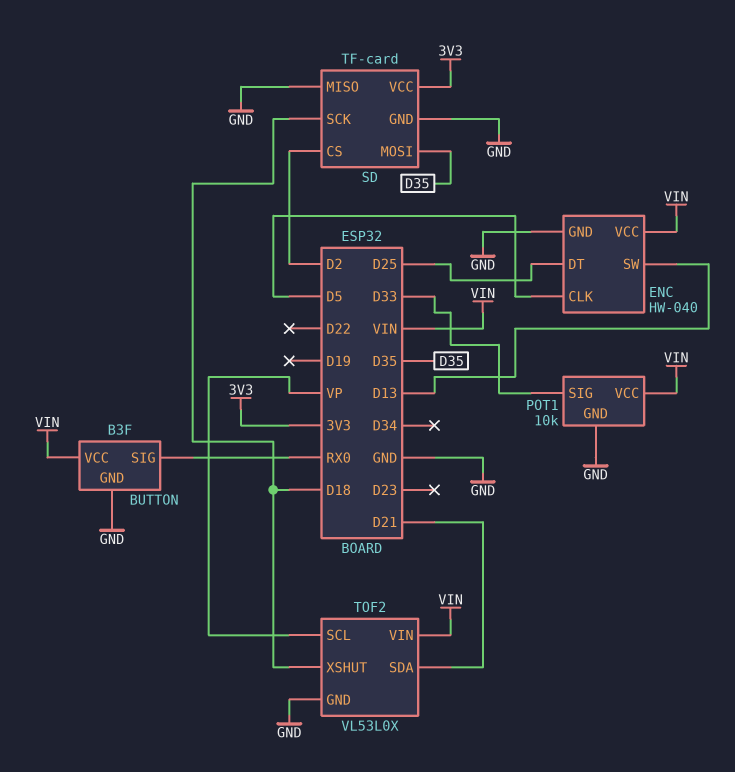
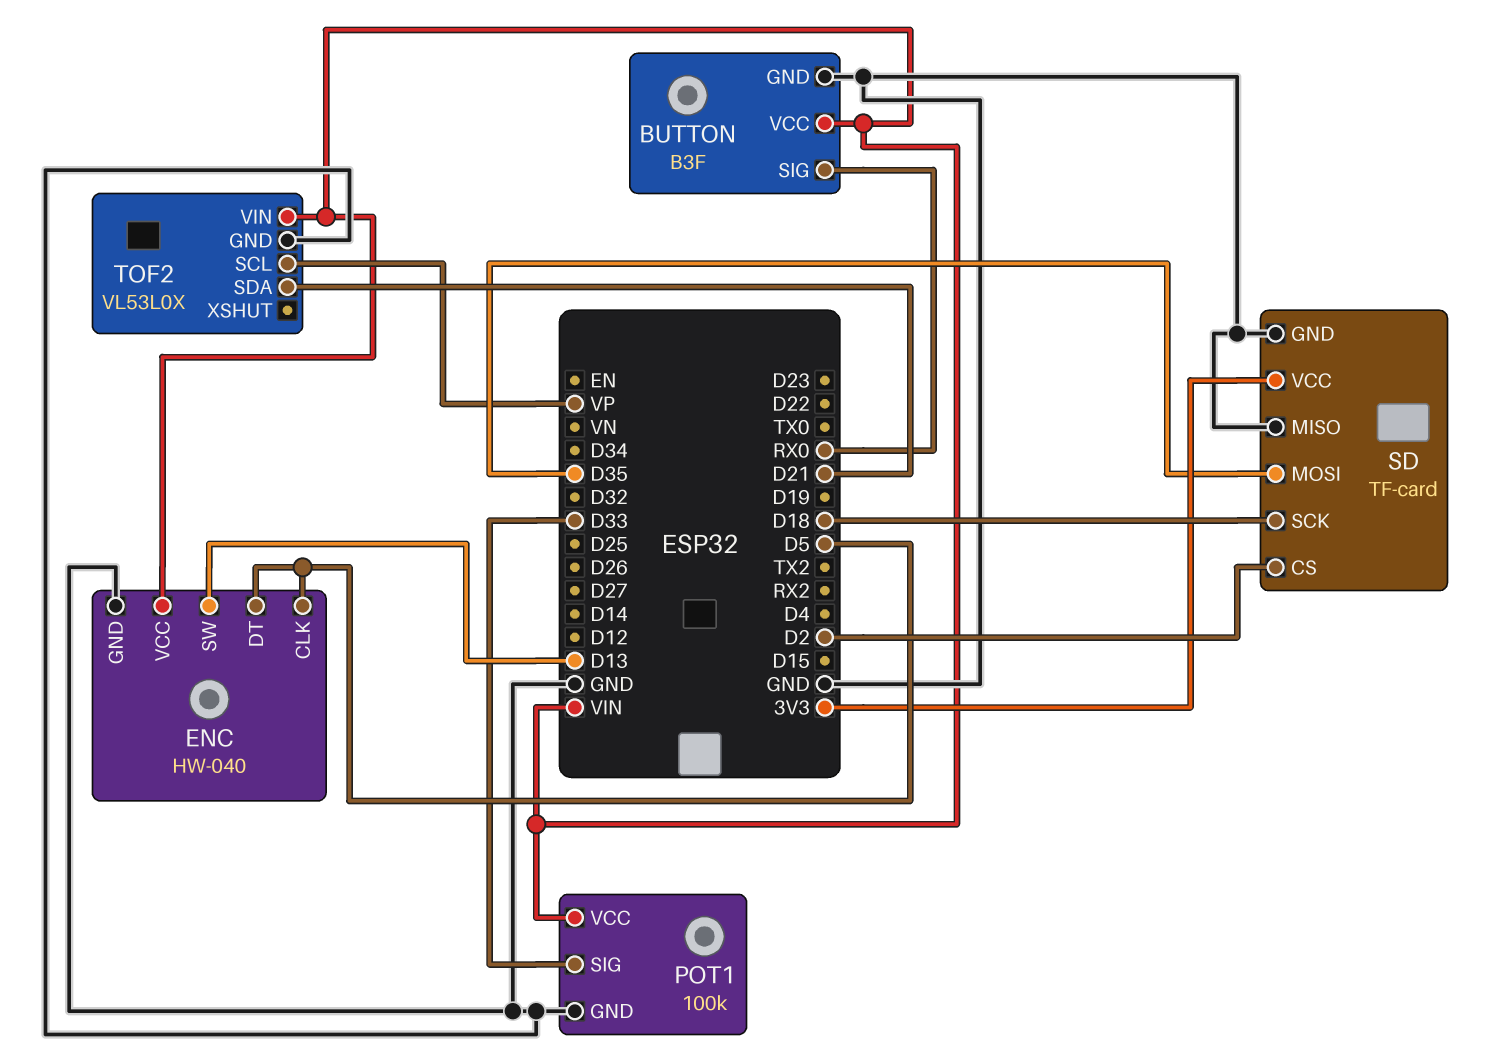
ENC pin DT: D25 -> D5
POT1: 10k -> 100k
TOF2 pin XSHUT: D18 -> none

